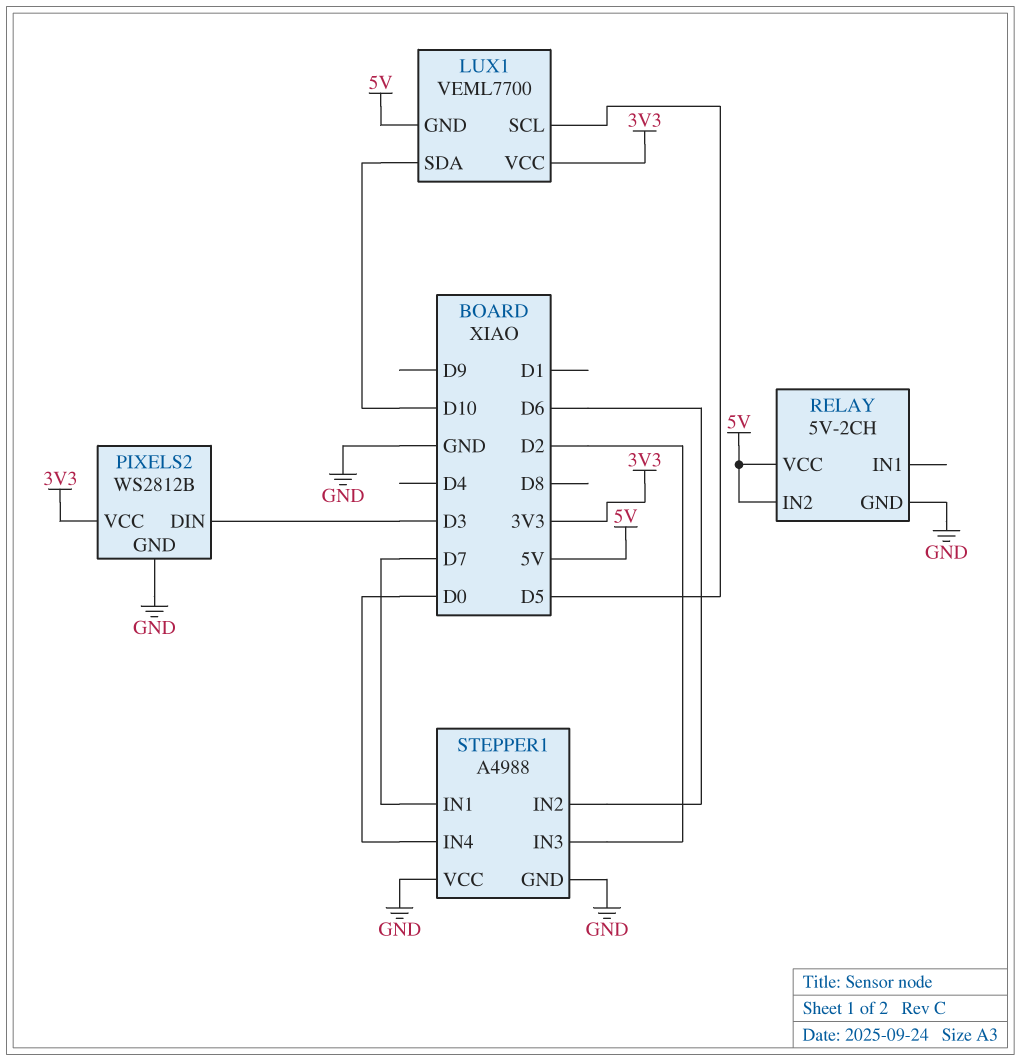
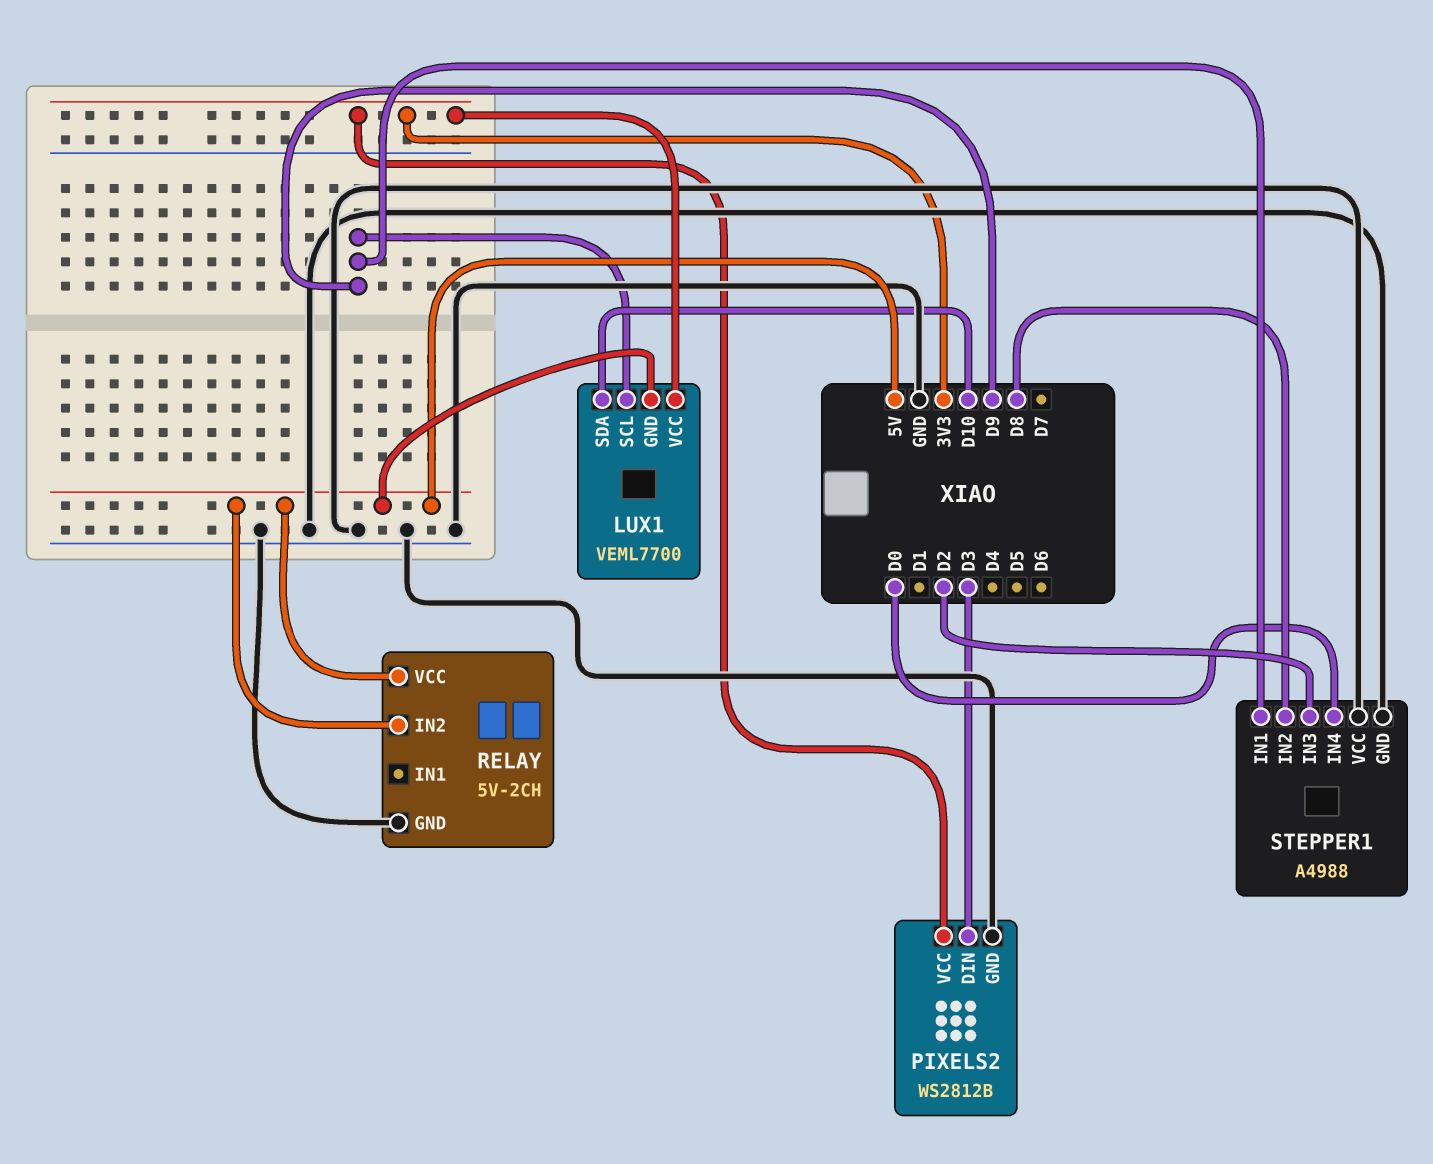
LUX1 pin SCL: D5 -> D9
STEPPER1 pin IN1: D7 -> D9
STEPPER1 pin IN2: D6 -> D8

